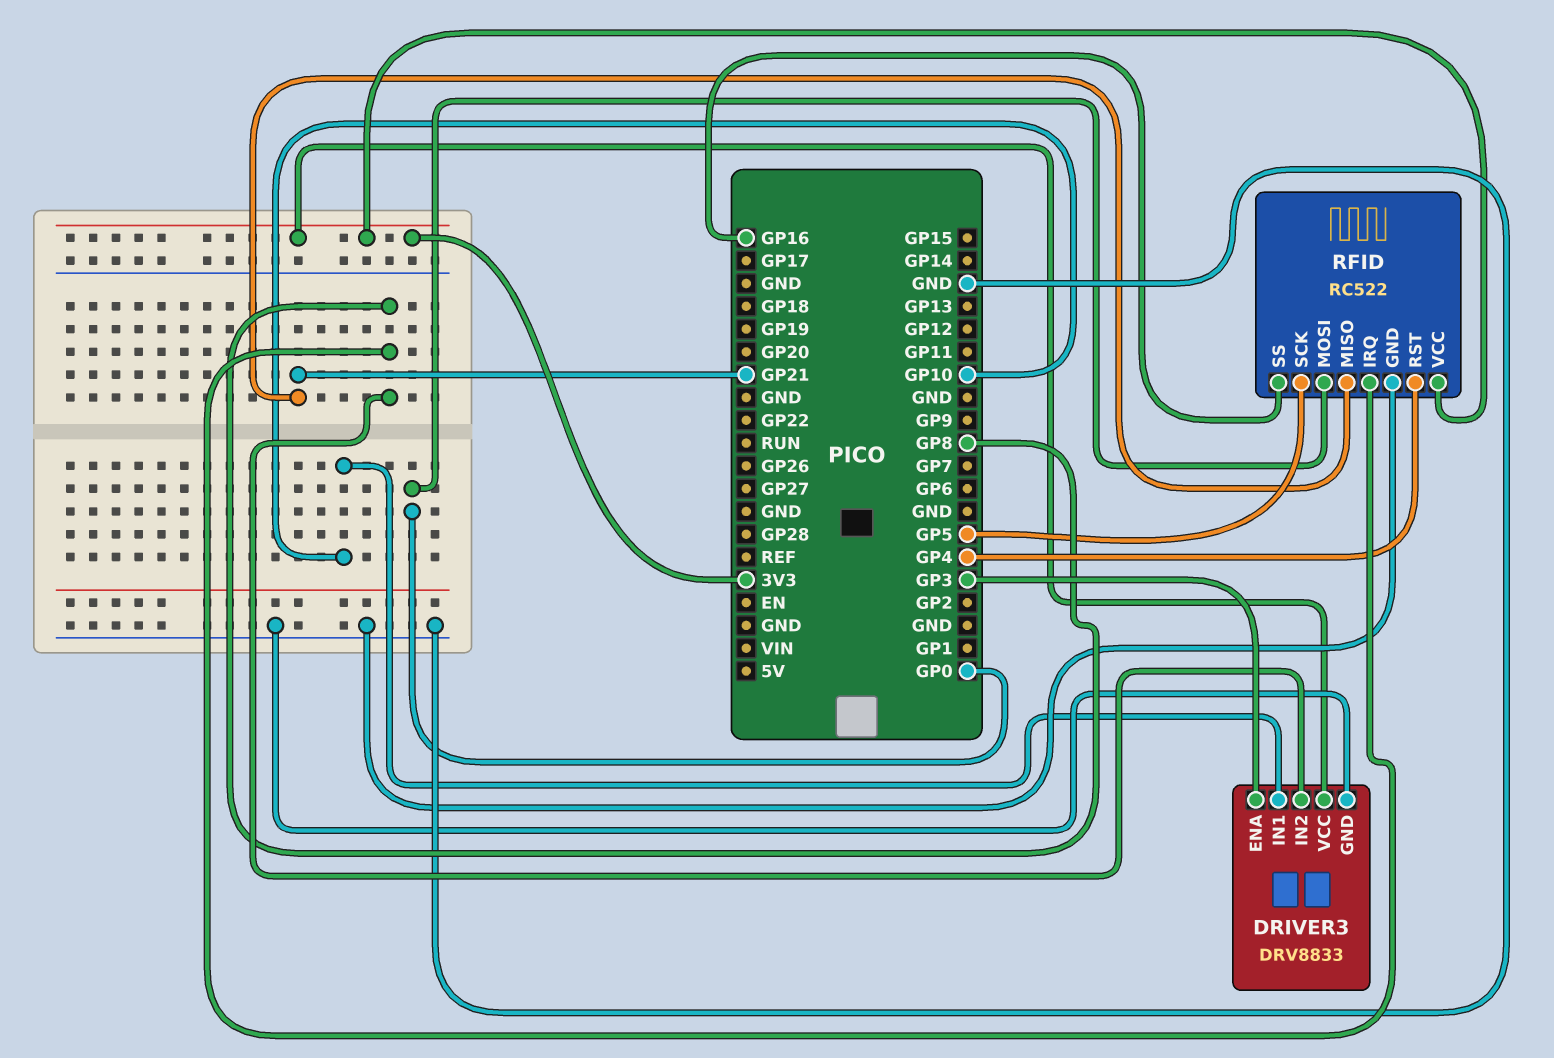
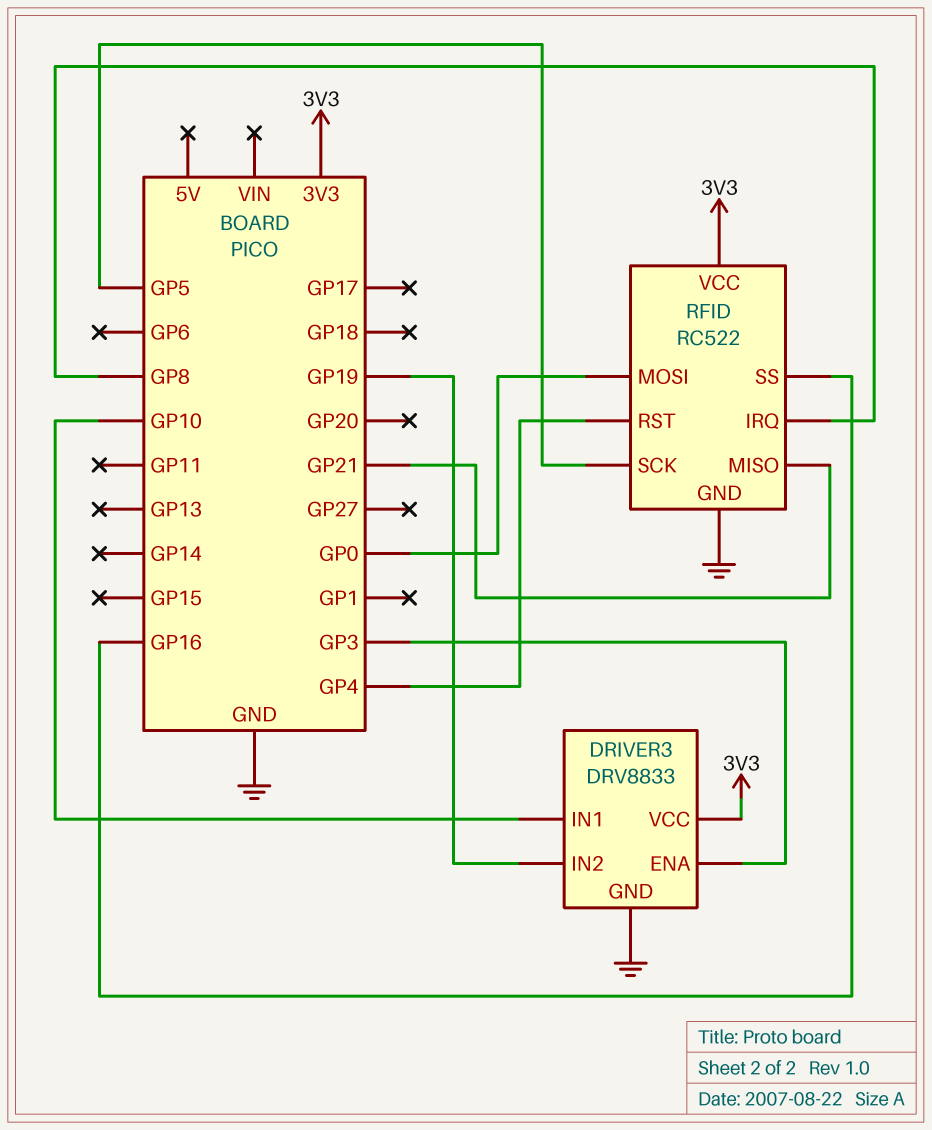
DRIVER3 pin IN2: GP8 -> GP19

